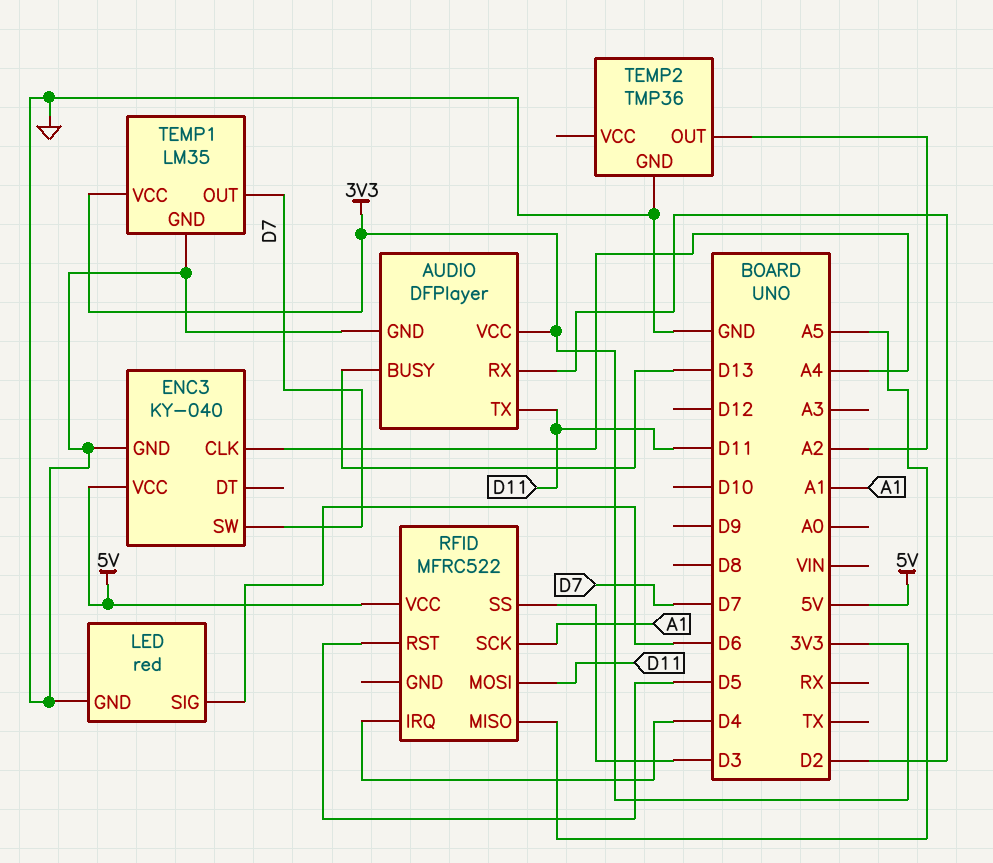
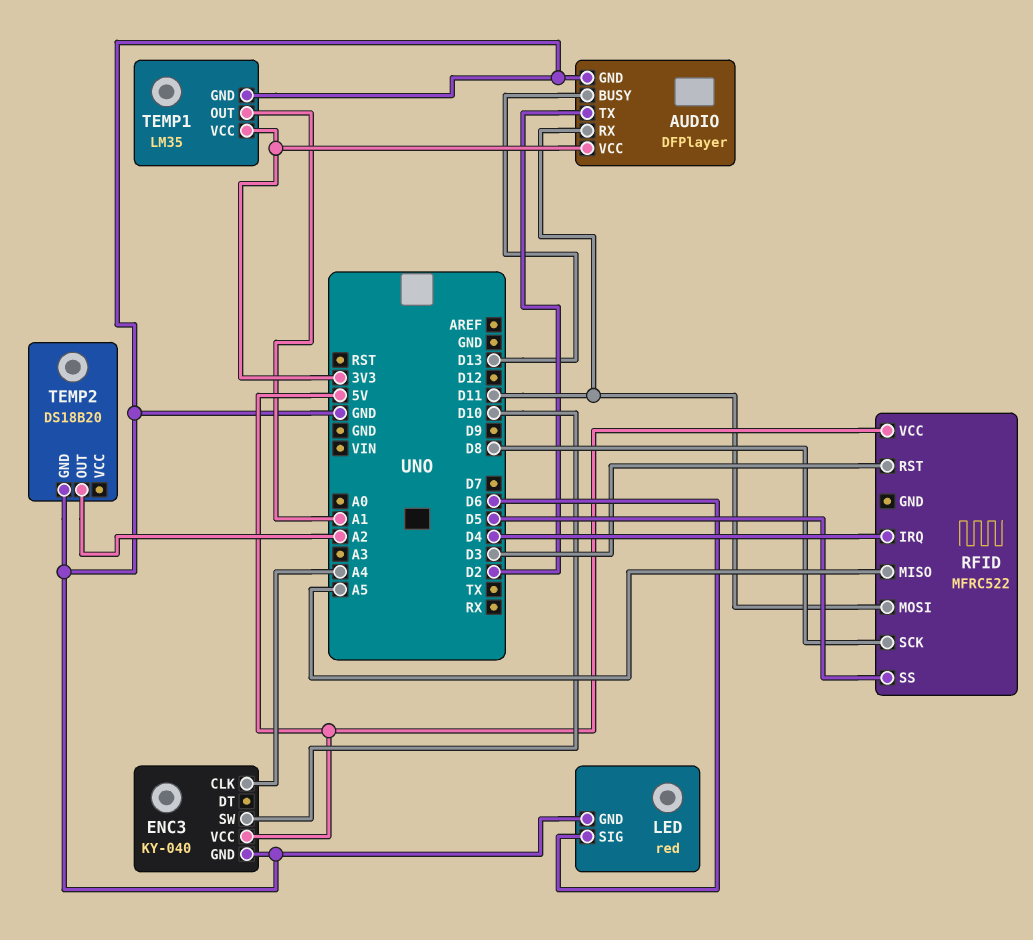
AUDIO pin RX: D2 -> D11
AUDIO pin TX: D11 -> D2
ENC3 pin SW: D7 -> D10
RFID pin RST: D5 -> D3
RFID pin SCK: A1 -> D8
RFID pin SS: D3 -> D5
TEMP1 pin OUT: D7 -> A1
TEMP2: TMP36 -> DS18B20

